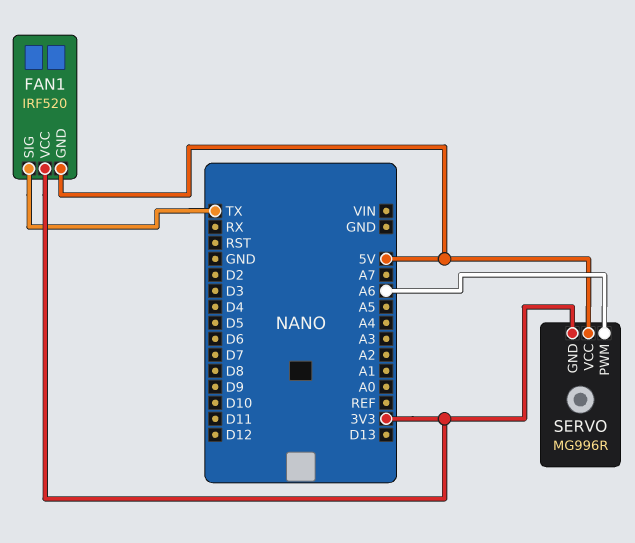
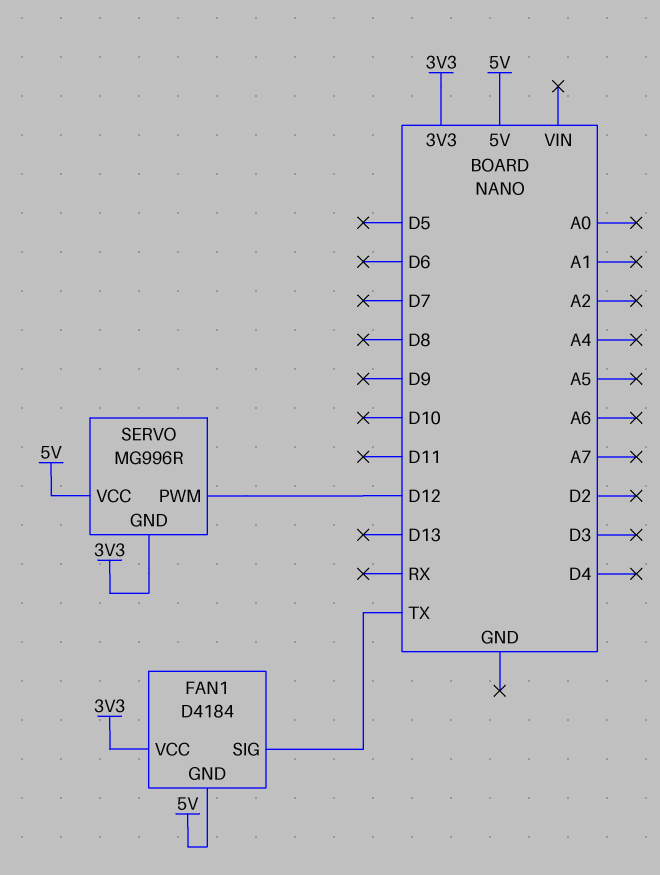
FAN1: IRF520 -> D4184
SERVO pin PWM: A6 -> D12

